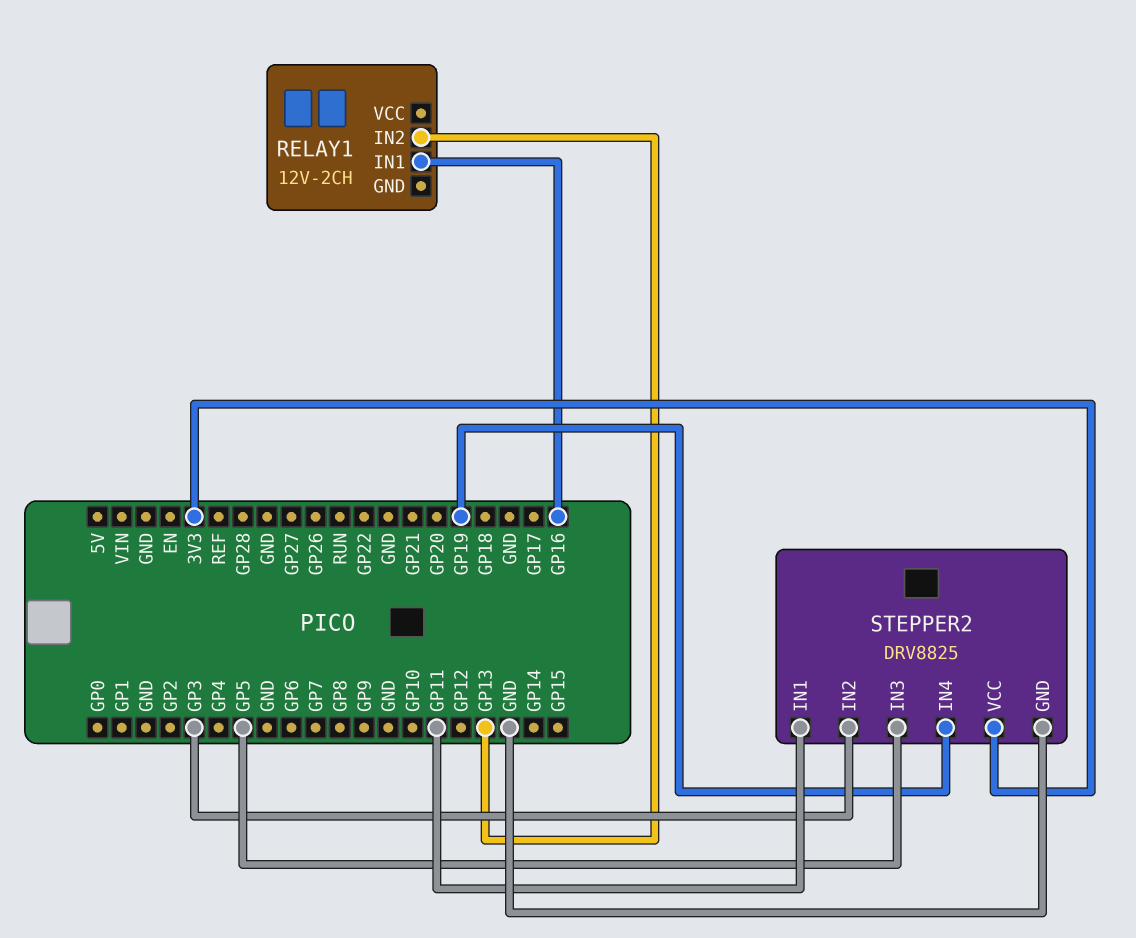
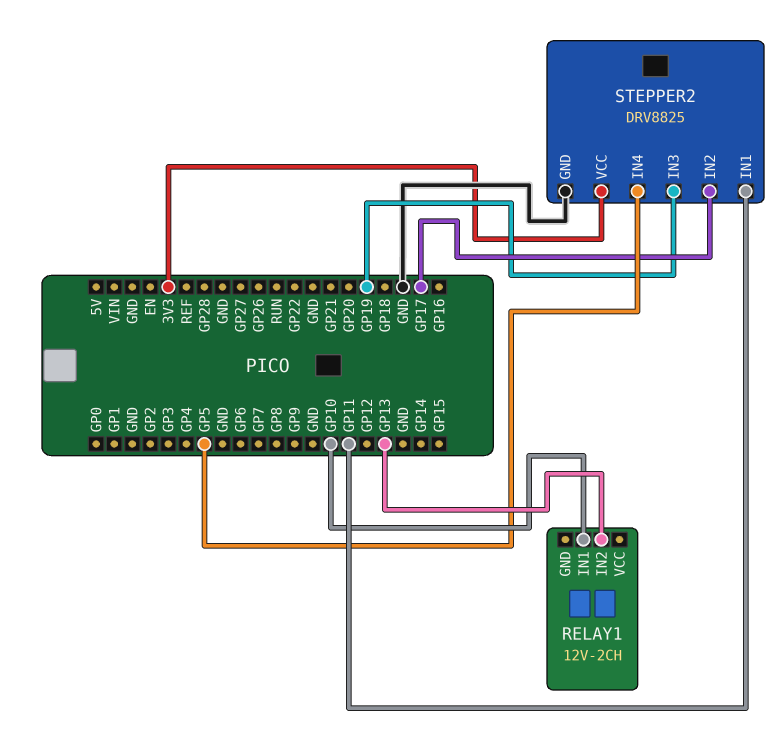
RELAY1 pin IN1: GP16 -> GP10
STEPPER2 pin IN2: GP3 -> GP17
STEPPER2 pin IN3: GP5 -> GP19
STEPPER2 pin IN4: GP19 -> GP5

